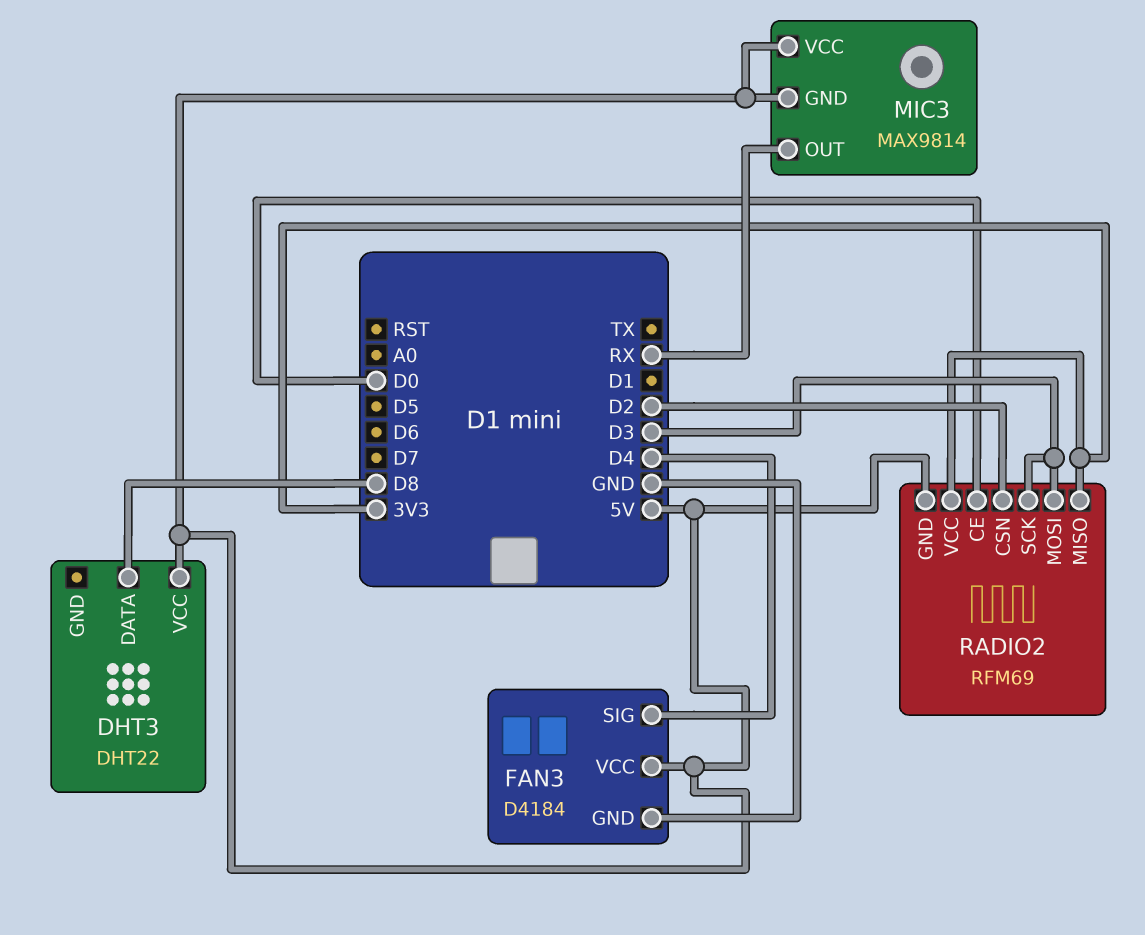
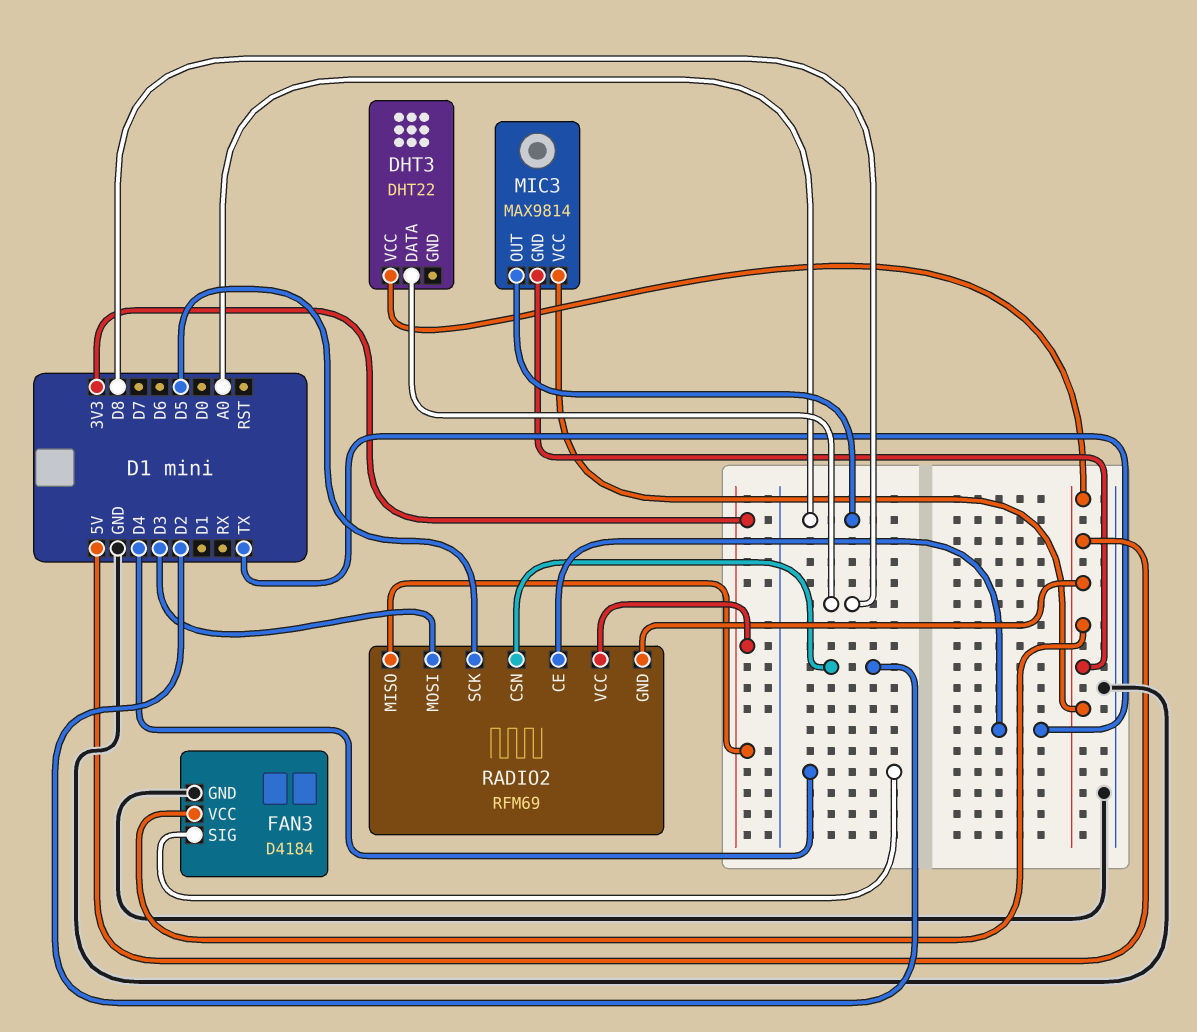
MIC3 pin OUT: RX -> A0
RADIO2 pin CE: D0 -> TX
RADIO2 pin SCK: D3 -> D5

